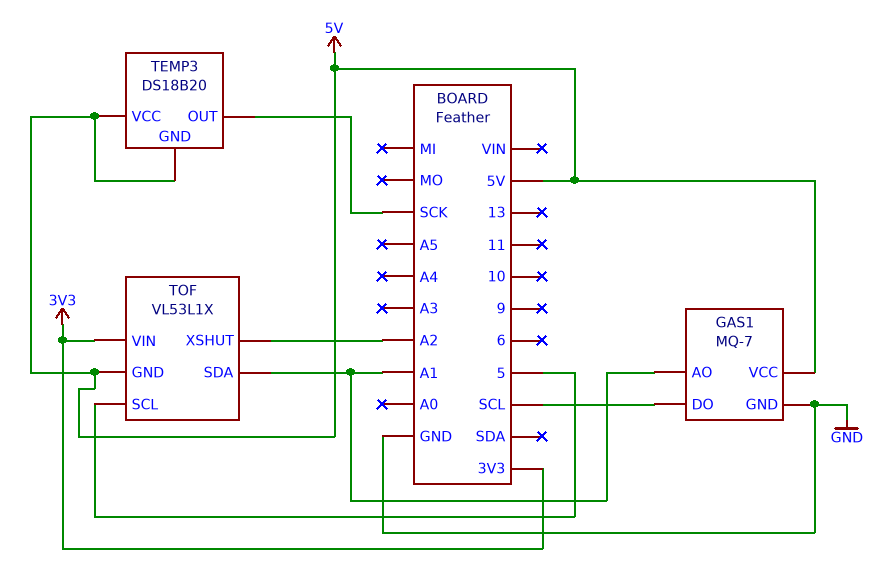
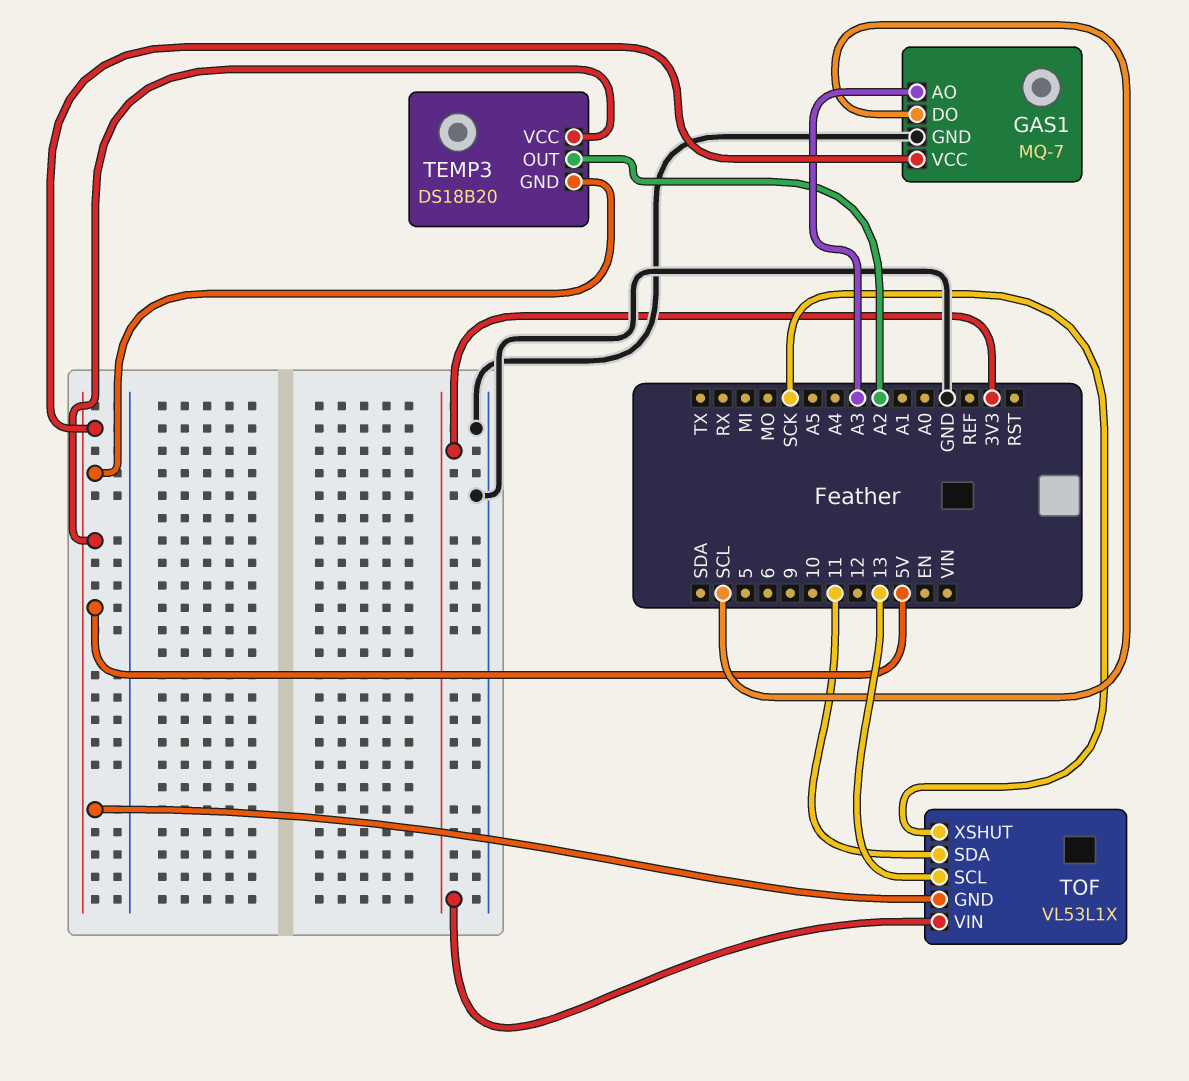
GAS1 pin AO: A1 -> A3
TEMP3 pin OUT: SCK -> A2
TOF pin SCL: 5 -> 13
TOF pin SDA: A1 -> 11
TOF pin XSHUT: A2 -> SCK

